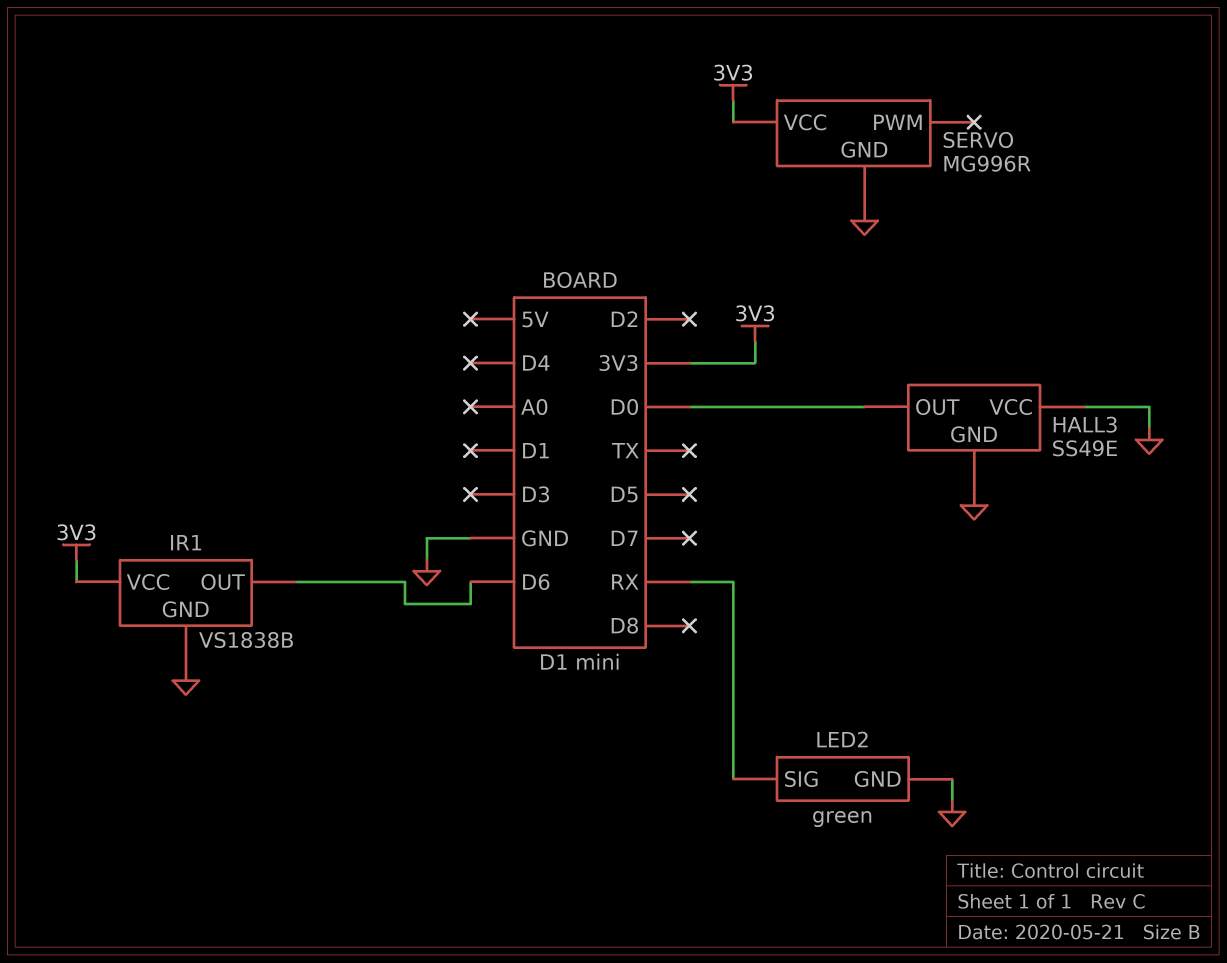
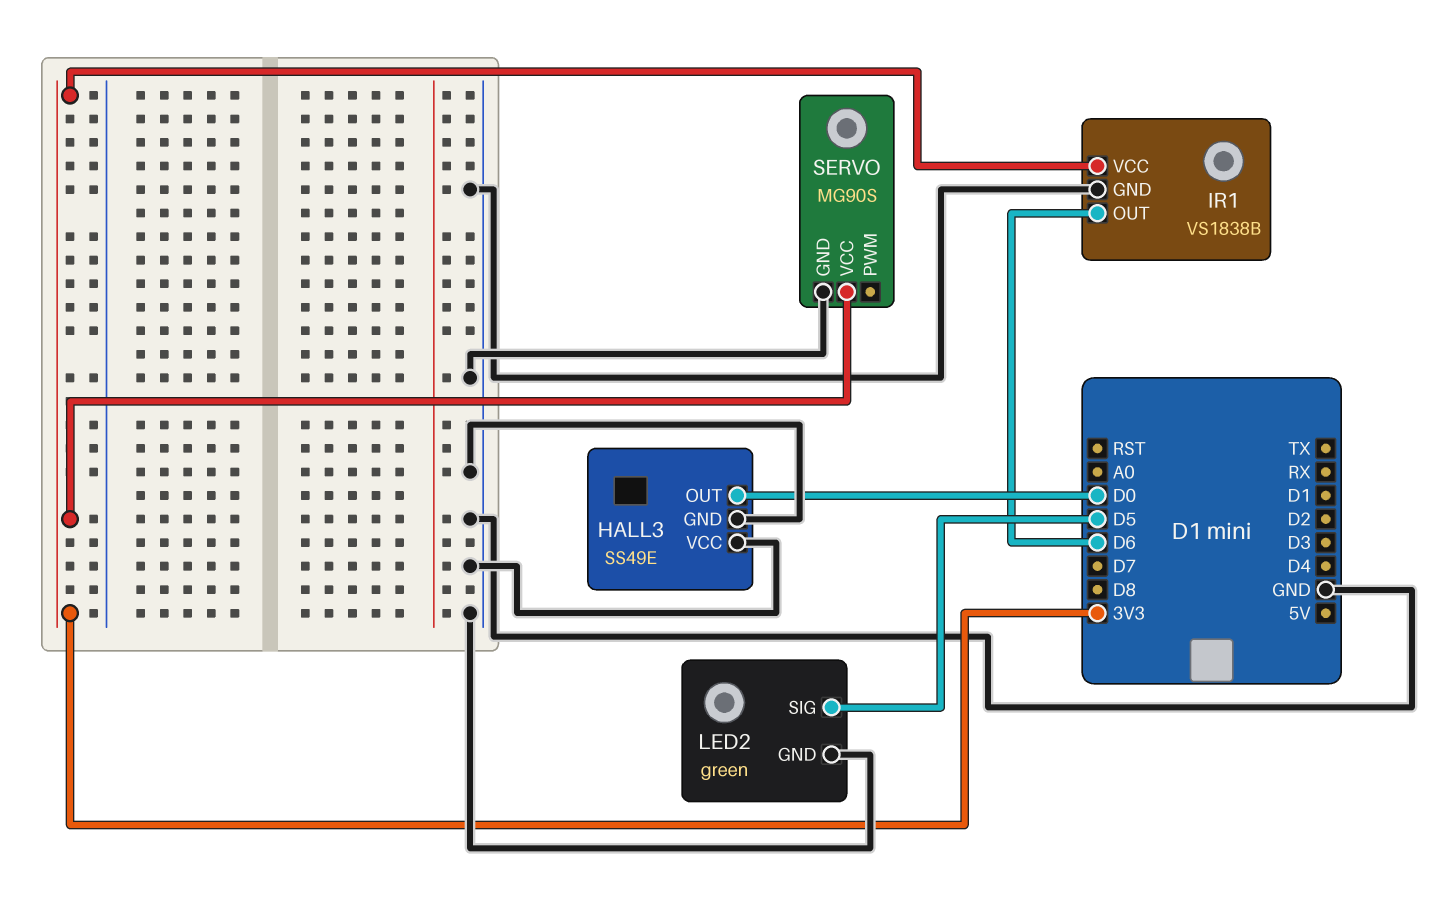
LED2 pin SIG: RX -> D5
SERVO: MG996R -> MG90S

